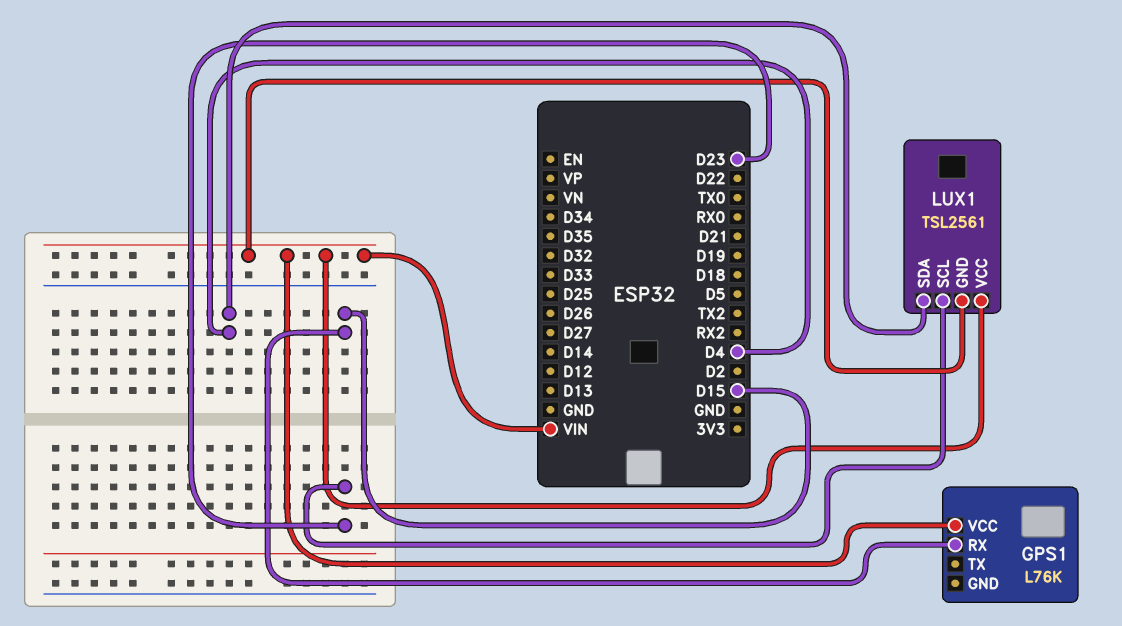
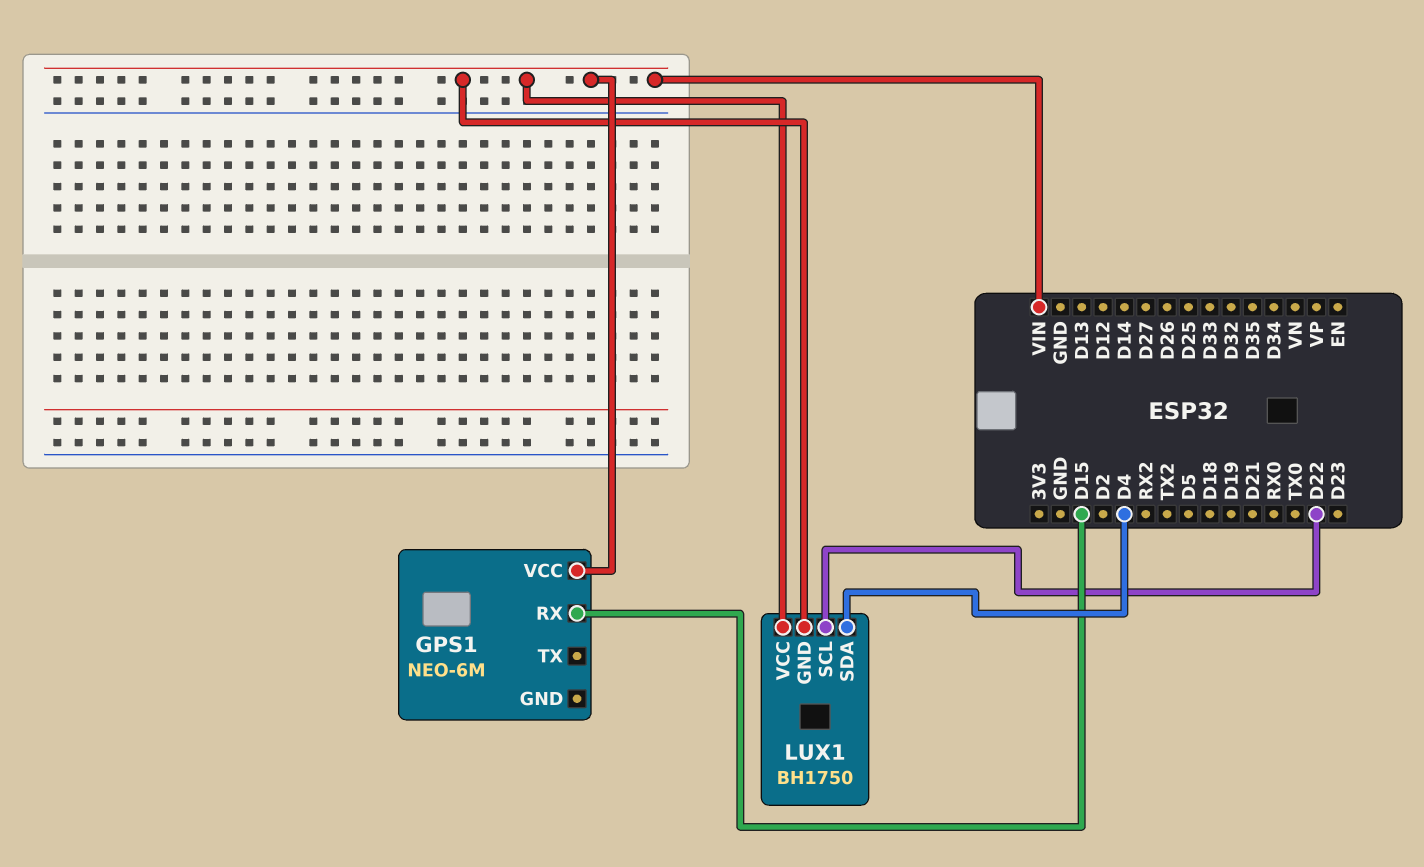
GPS1: L76K -> NEO-6M
LUX1: TSL2561 -> BH1750
LUX1 pin SCL: D23 -> D22

